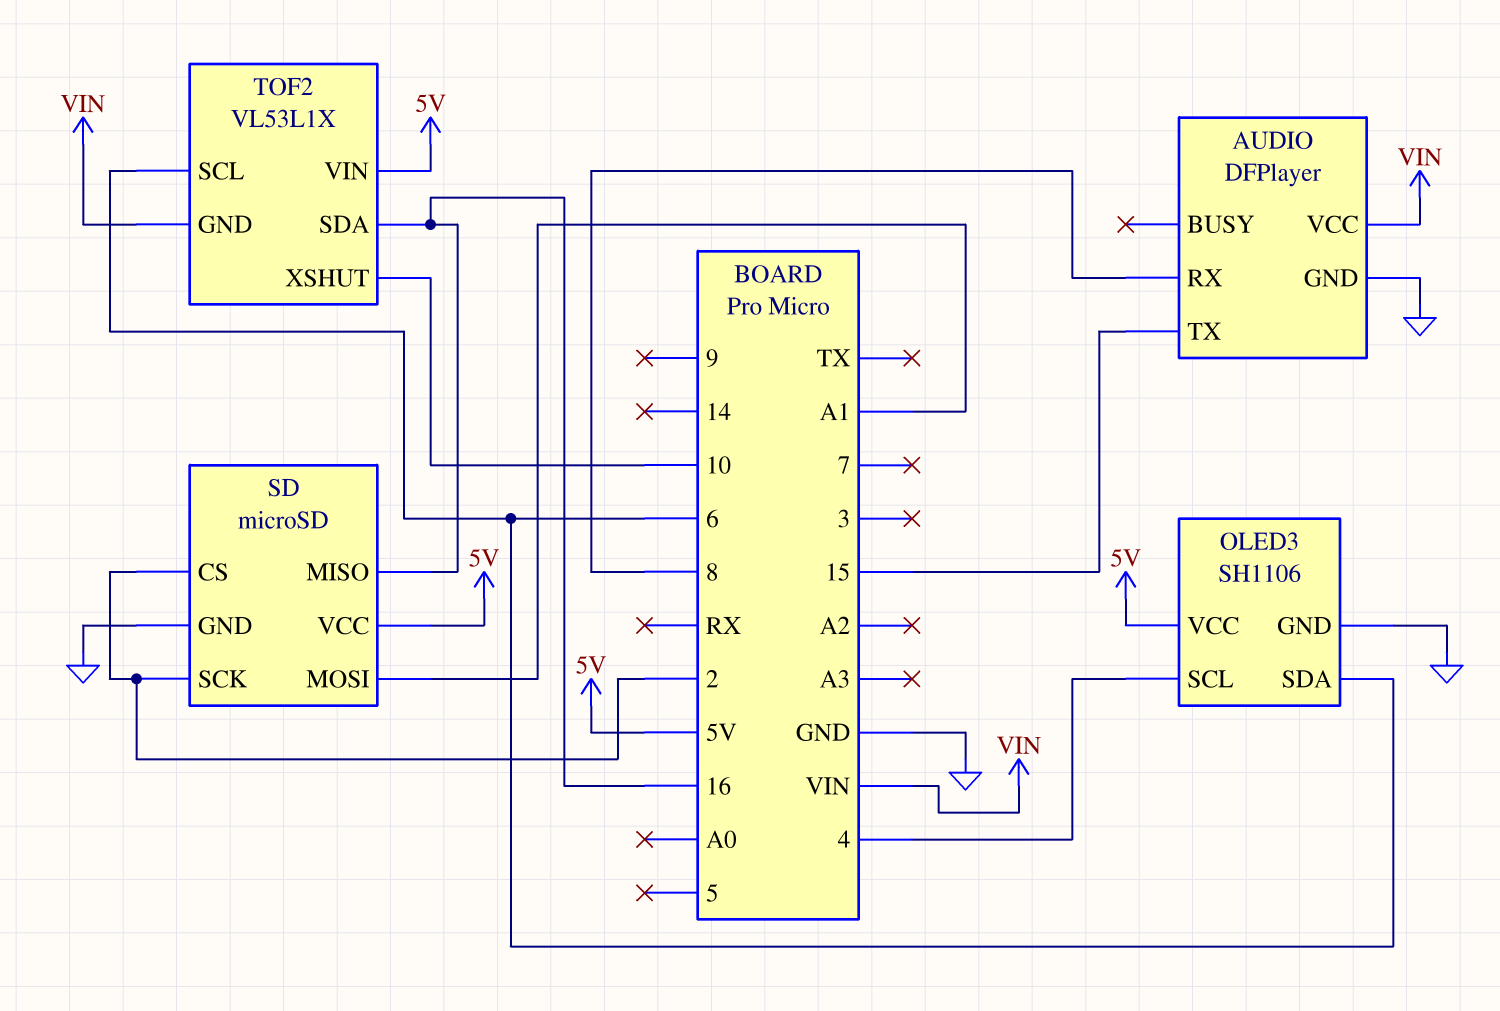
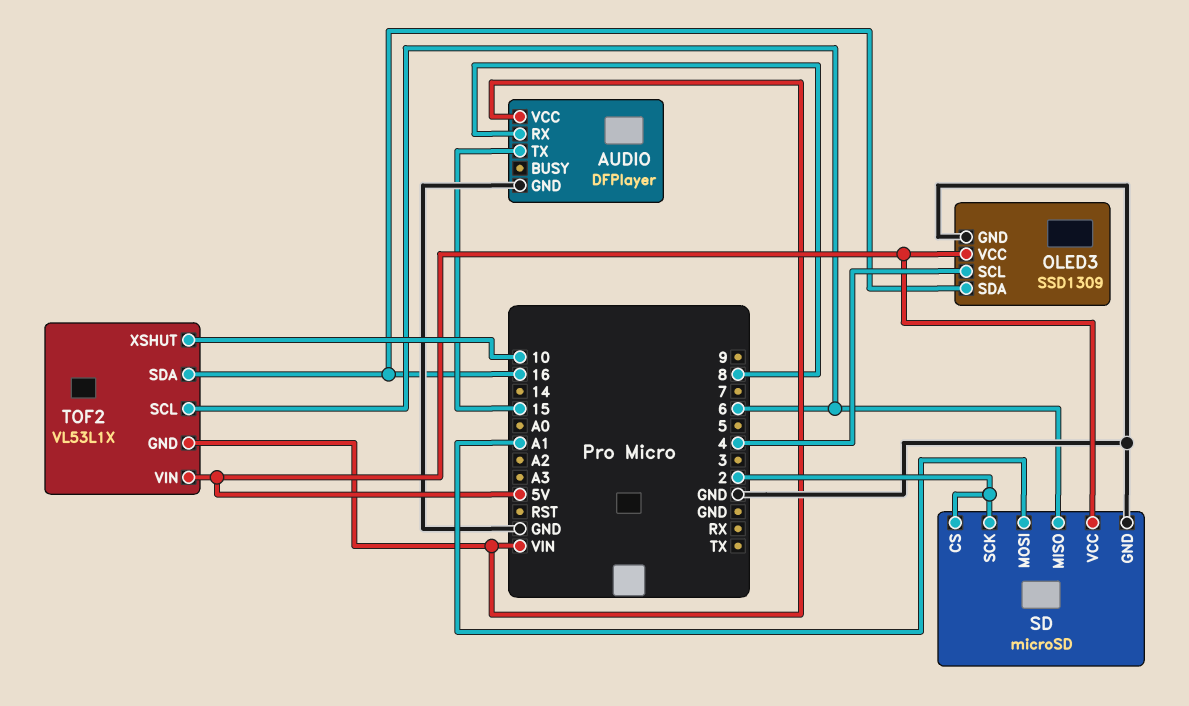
OLED3: SH1106 -> SSD1309
OLED3 pin SDA: 6 -> 16
SD pin MISO: 16 -> 6

